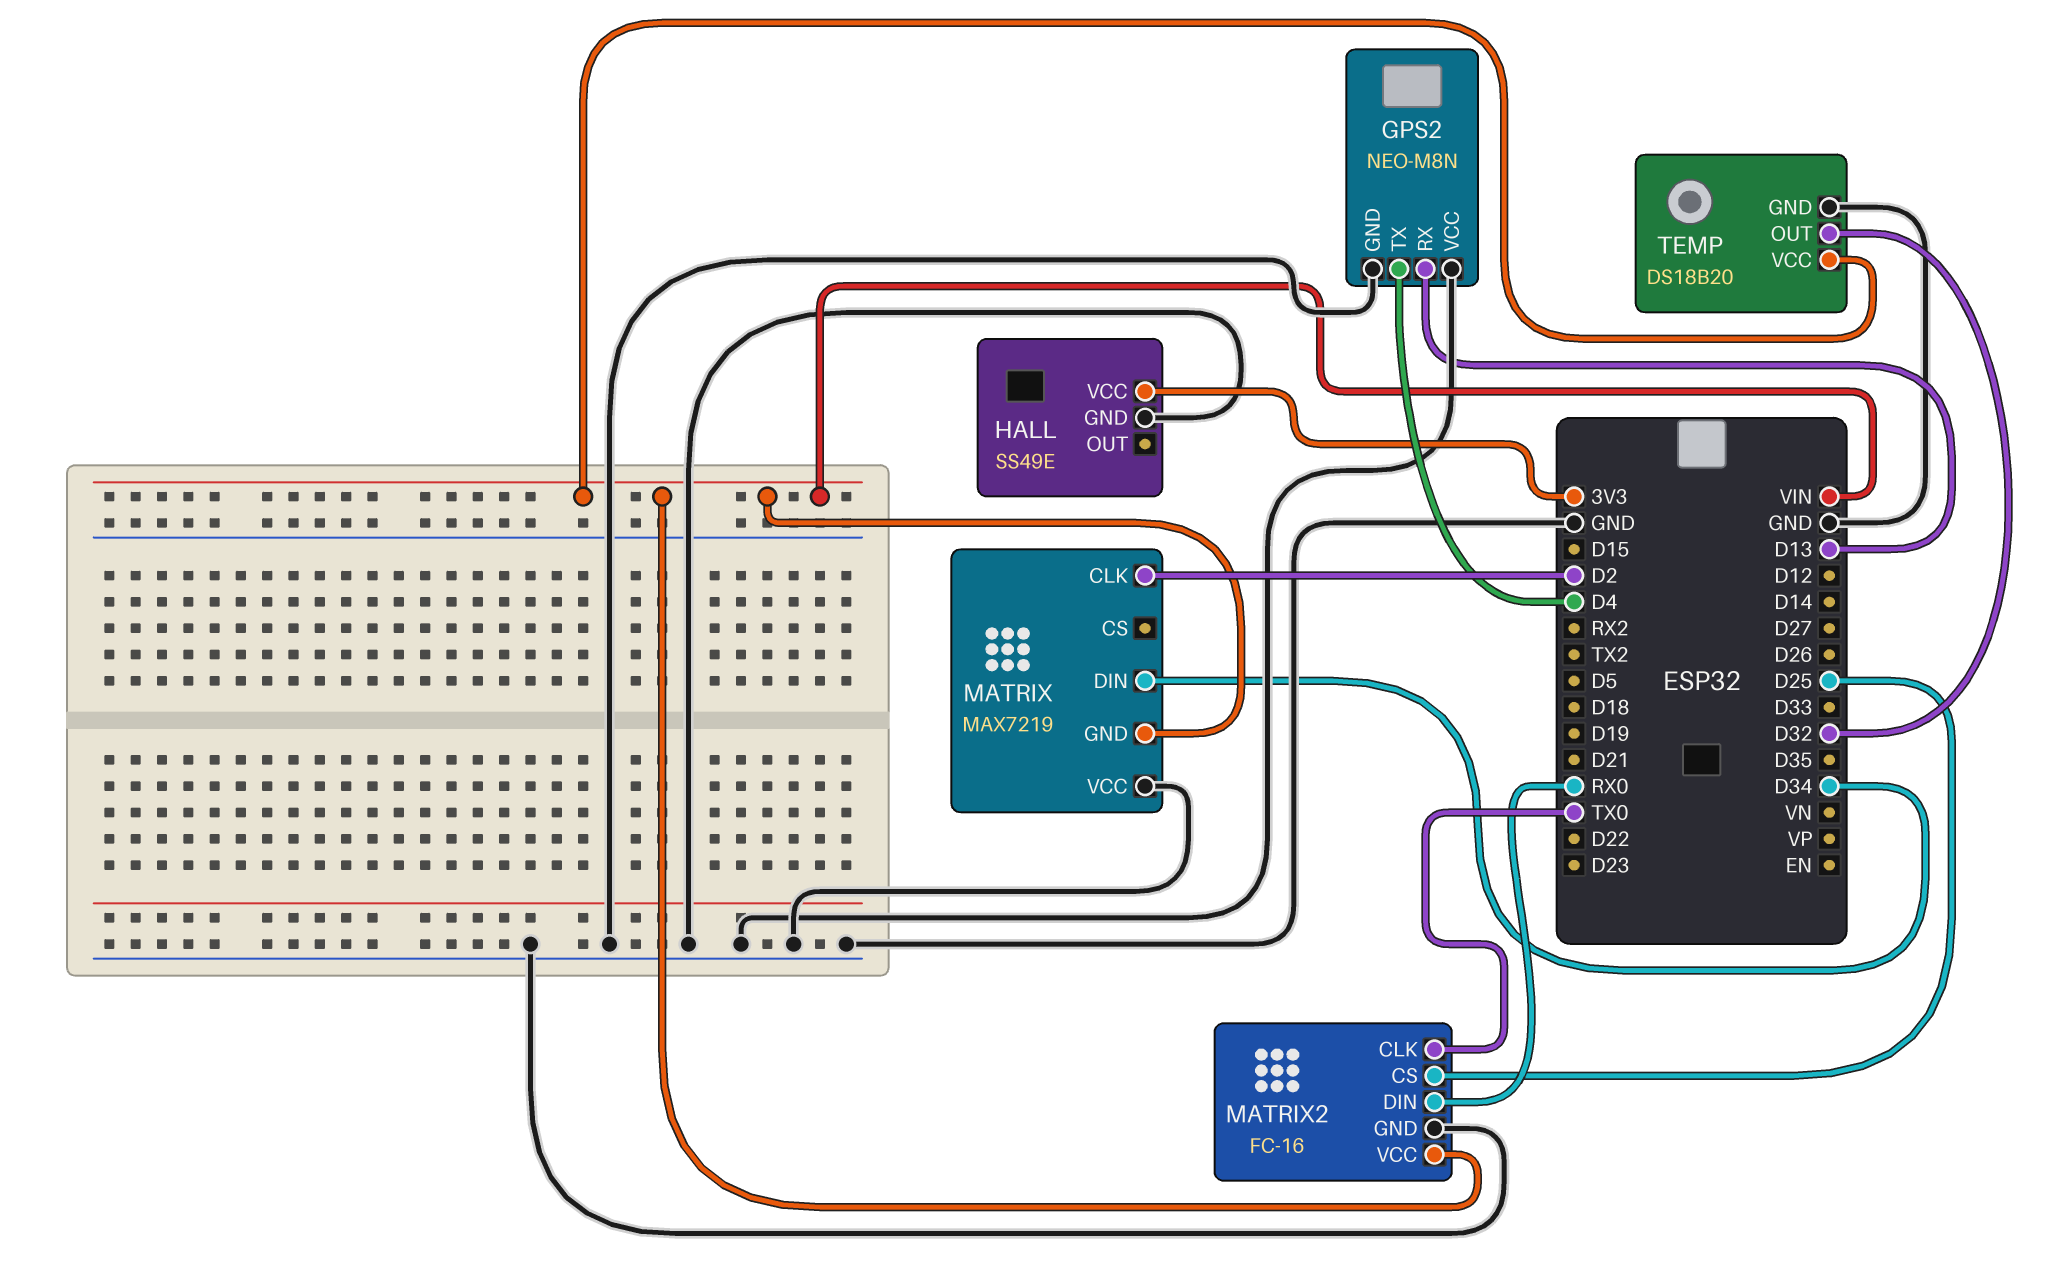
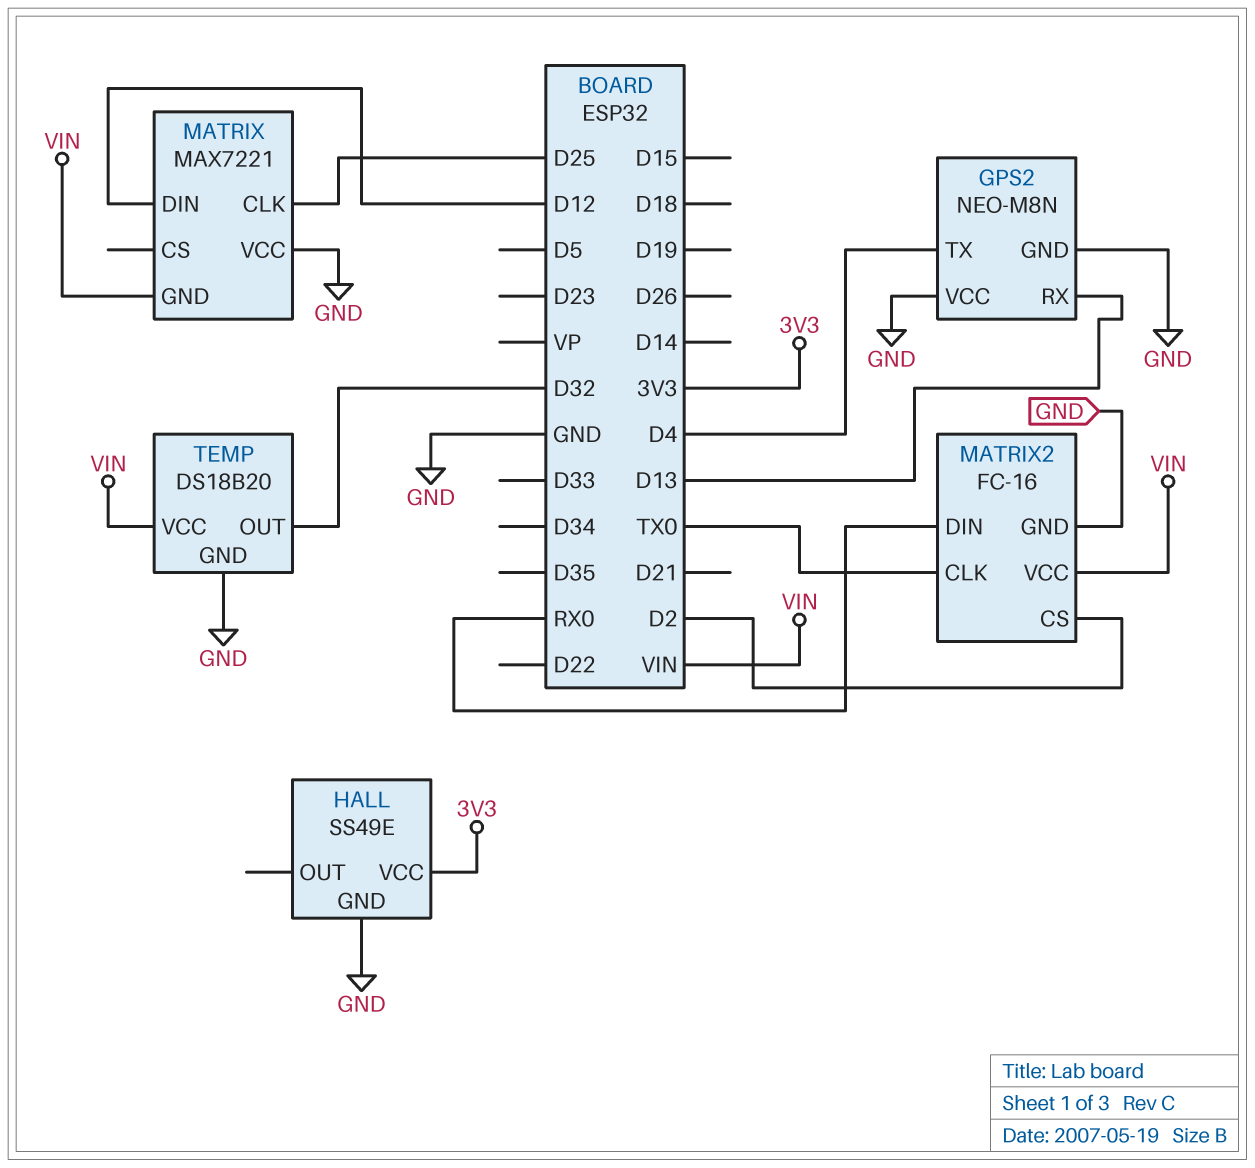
MATRIX: MAX7219 -> MAX7221
MATRIX pin CLK: D2 -> D25
MATRIX pin DIN: D34 -> D12
MATRIX2 pin CS: D25 -> D2

